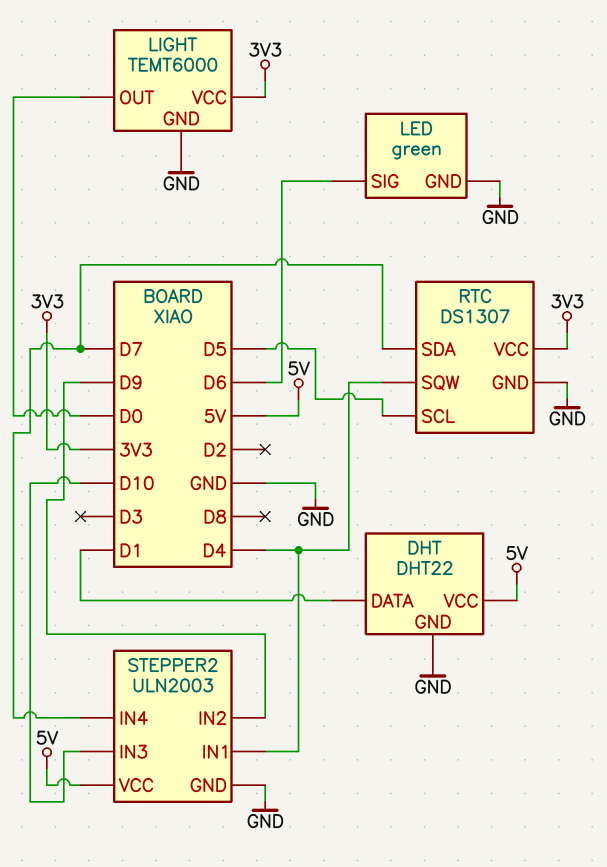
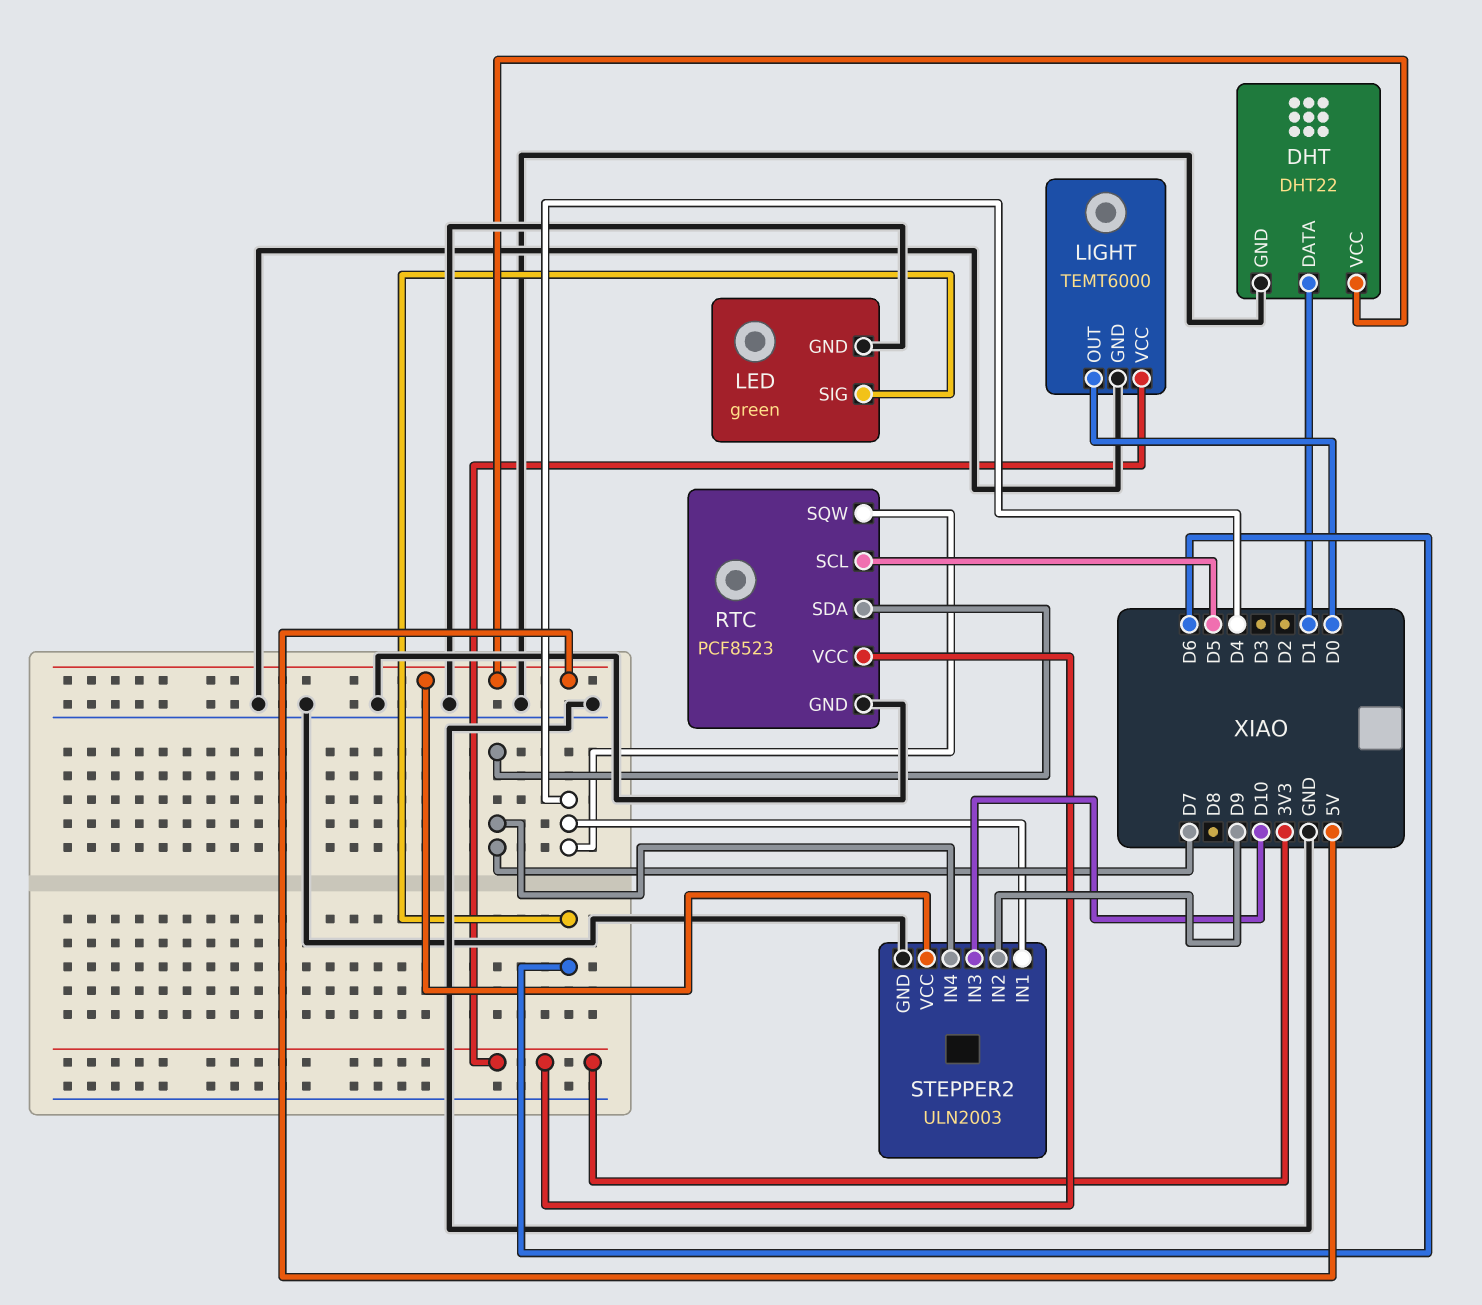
RTC: DS1307 -> PCF8523

